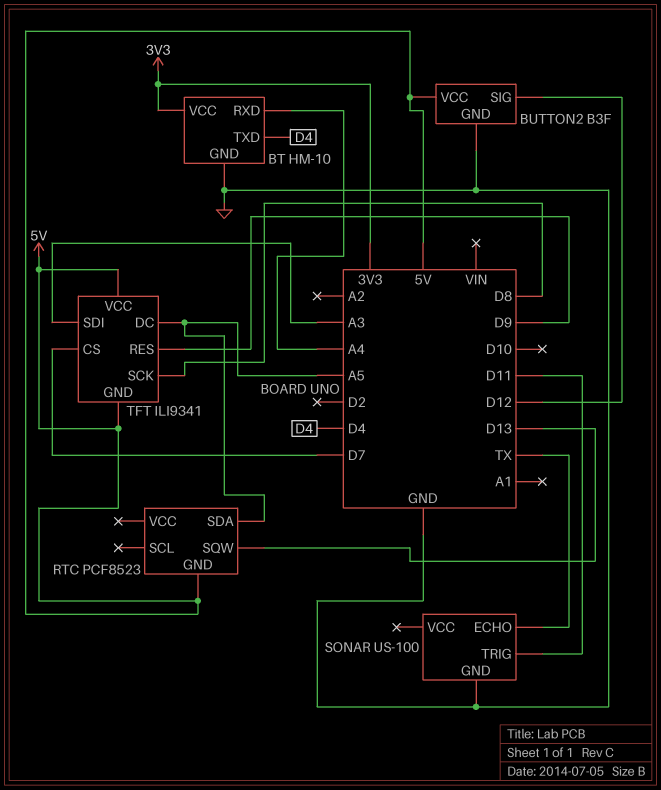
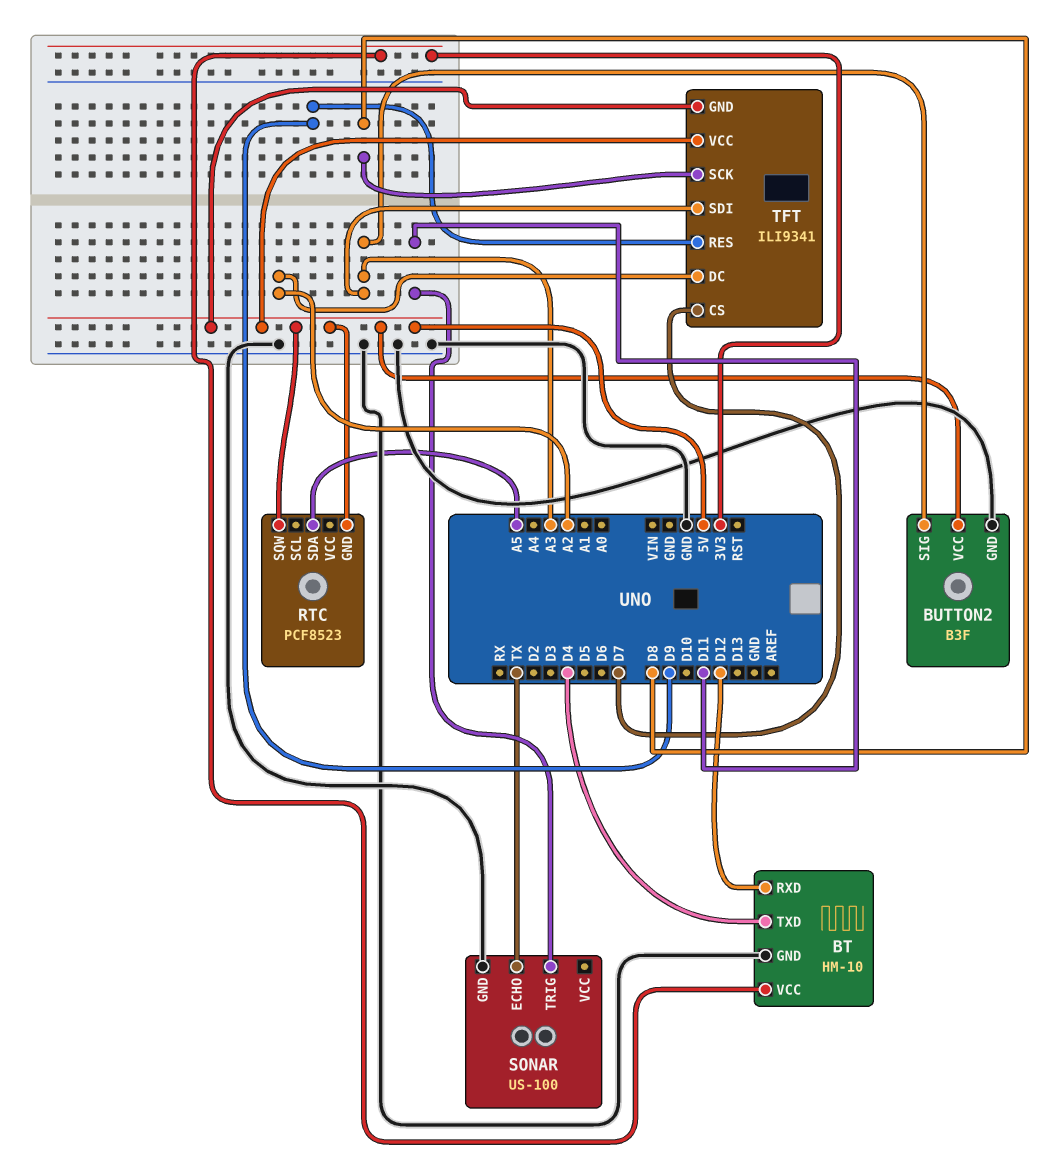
BT pin RXD: A4 -> D12
BUTTON2 pin SIG: D12 -> A3
RTC pin SQW: D13 -> 5V
TFT pin DC: A5 -> A2

